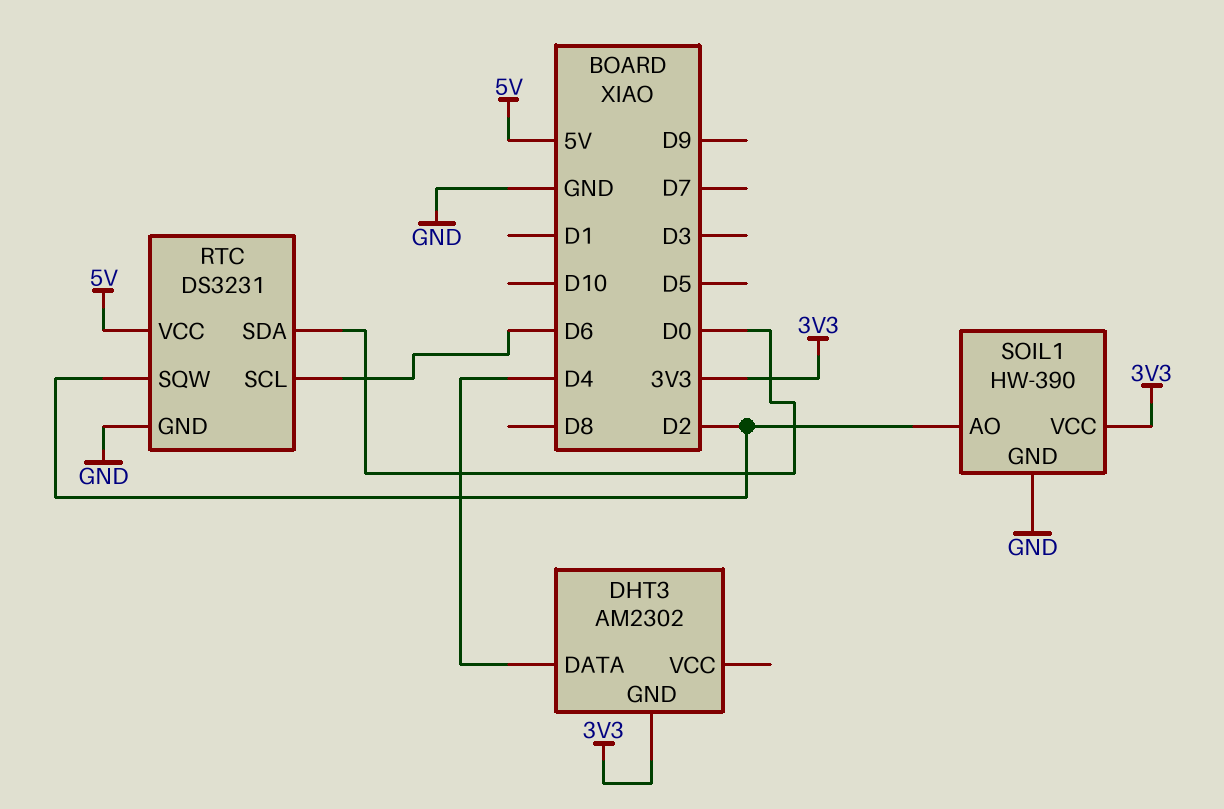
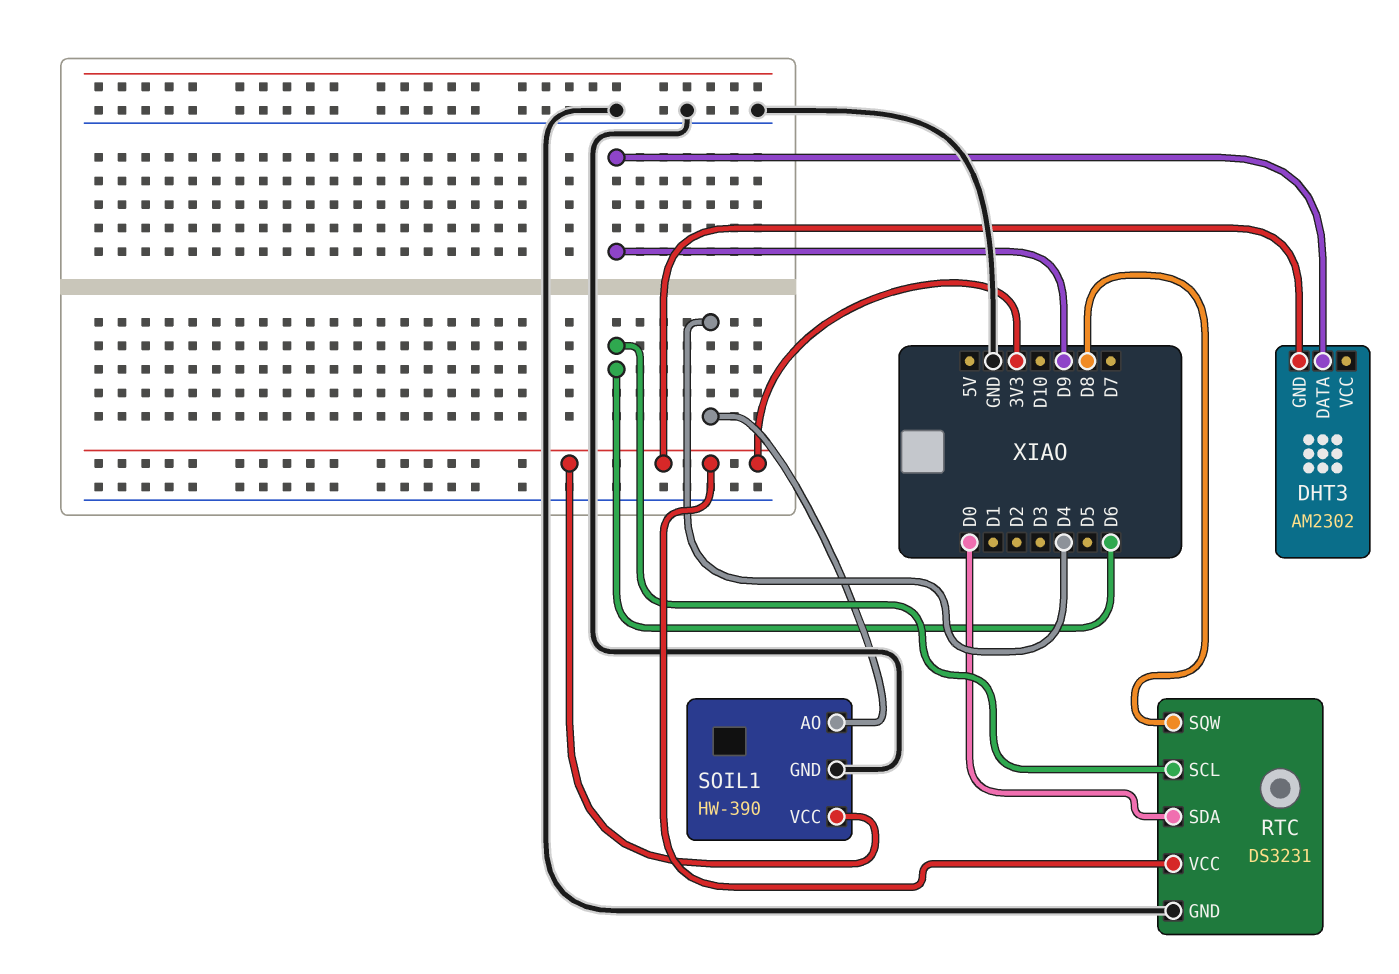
DHT3 pin DATA: D4 -> D9
RTC pin SQW: D2 -> D8
RTC pin VCC: 5V -> 3V3
SOIL1 pin AO: D2 -> D4

